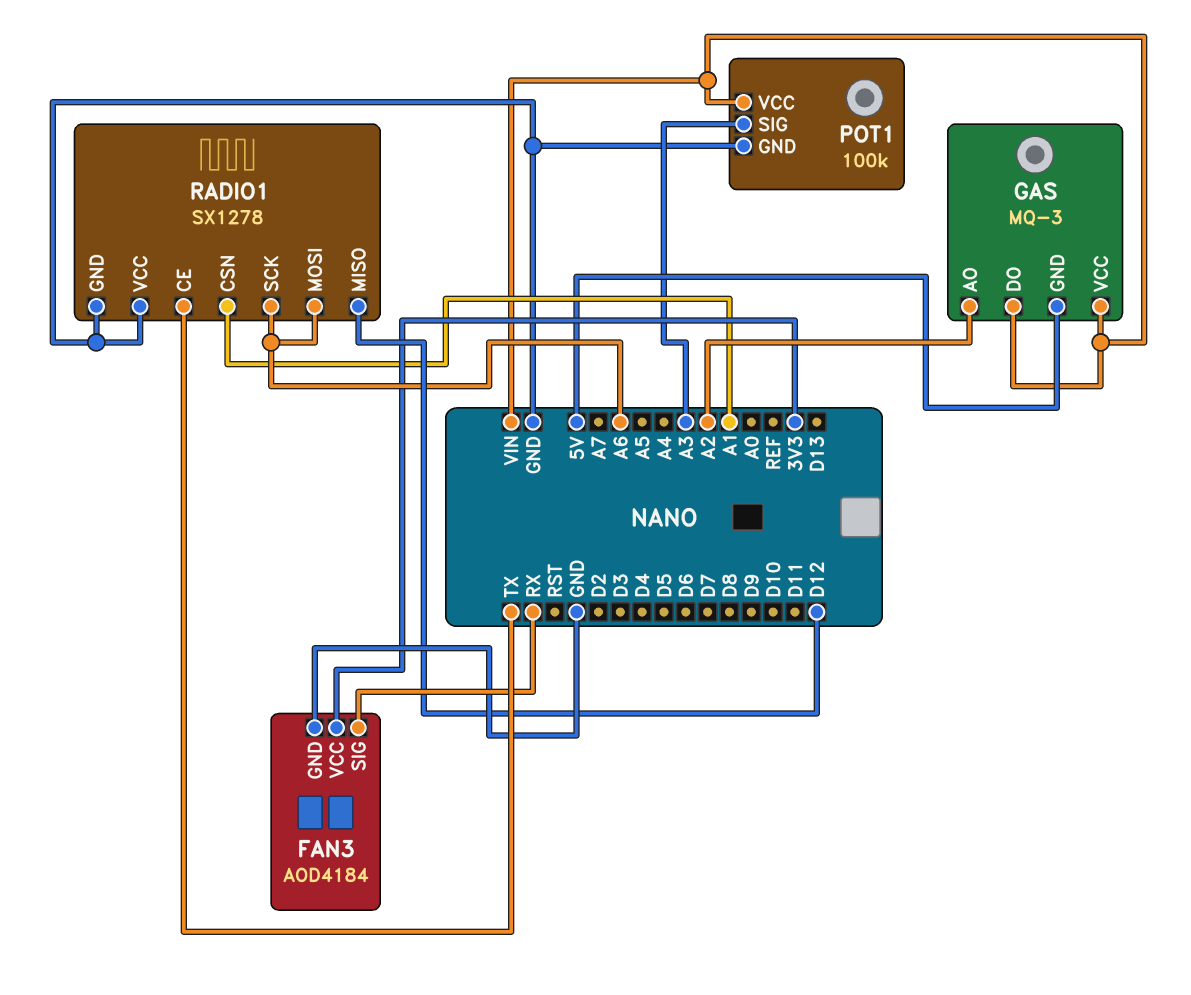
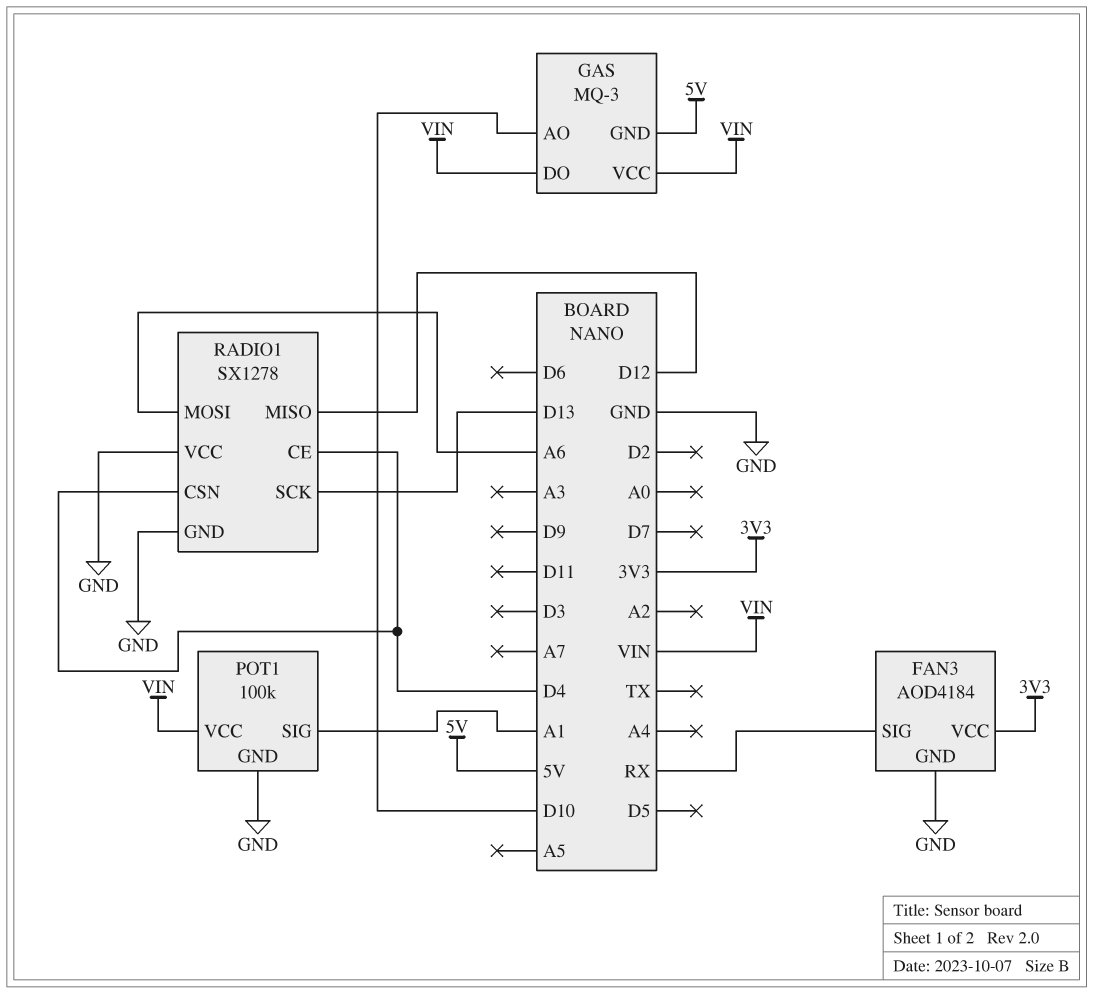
GAS pin AO: A2 -> D10
POT1 pin SIG: A3 -> A1
RADIO1 pin CE: TX -> D4
RADIO1 pin CSN: A1 -> D4
RADIO1 pin SCK: A6 -> D13

